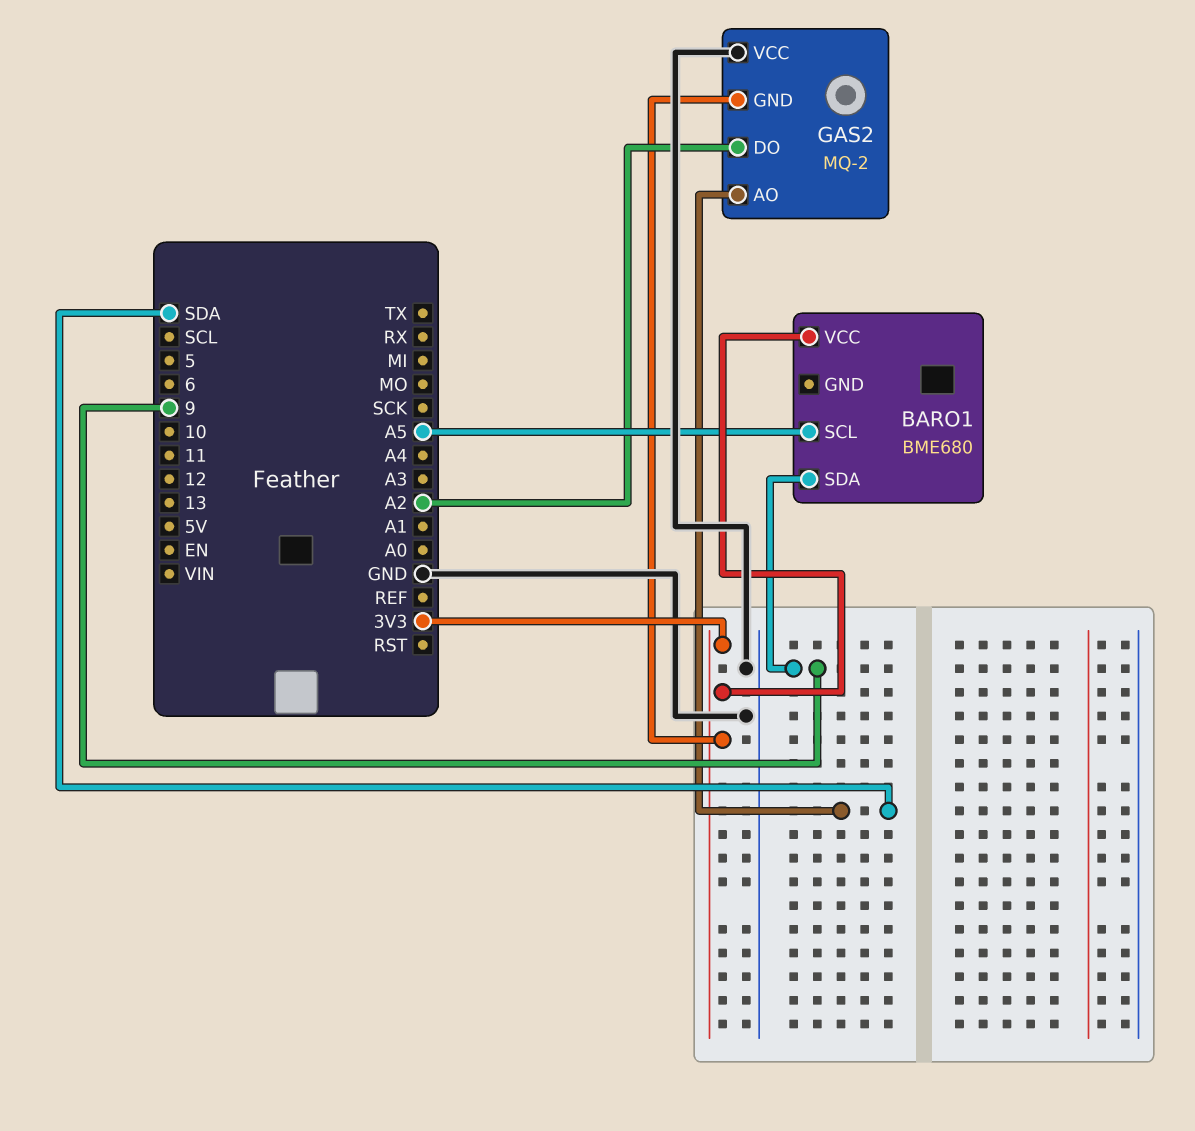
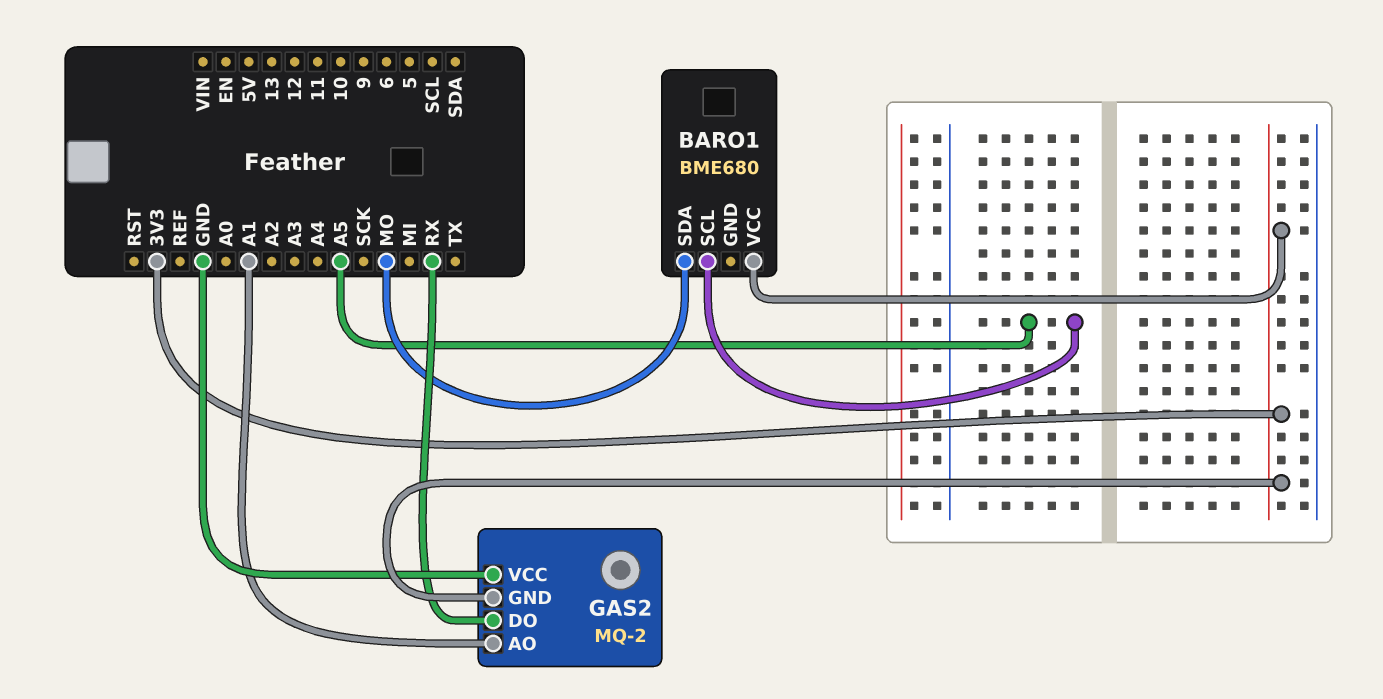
BARO1 pin SDA: 9 -> MO
GAS2 pin AO: SDA -> A1
GAS2 pin DO: A2 -> RX

